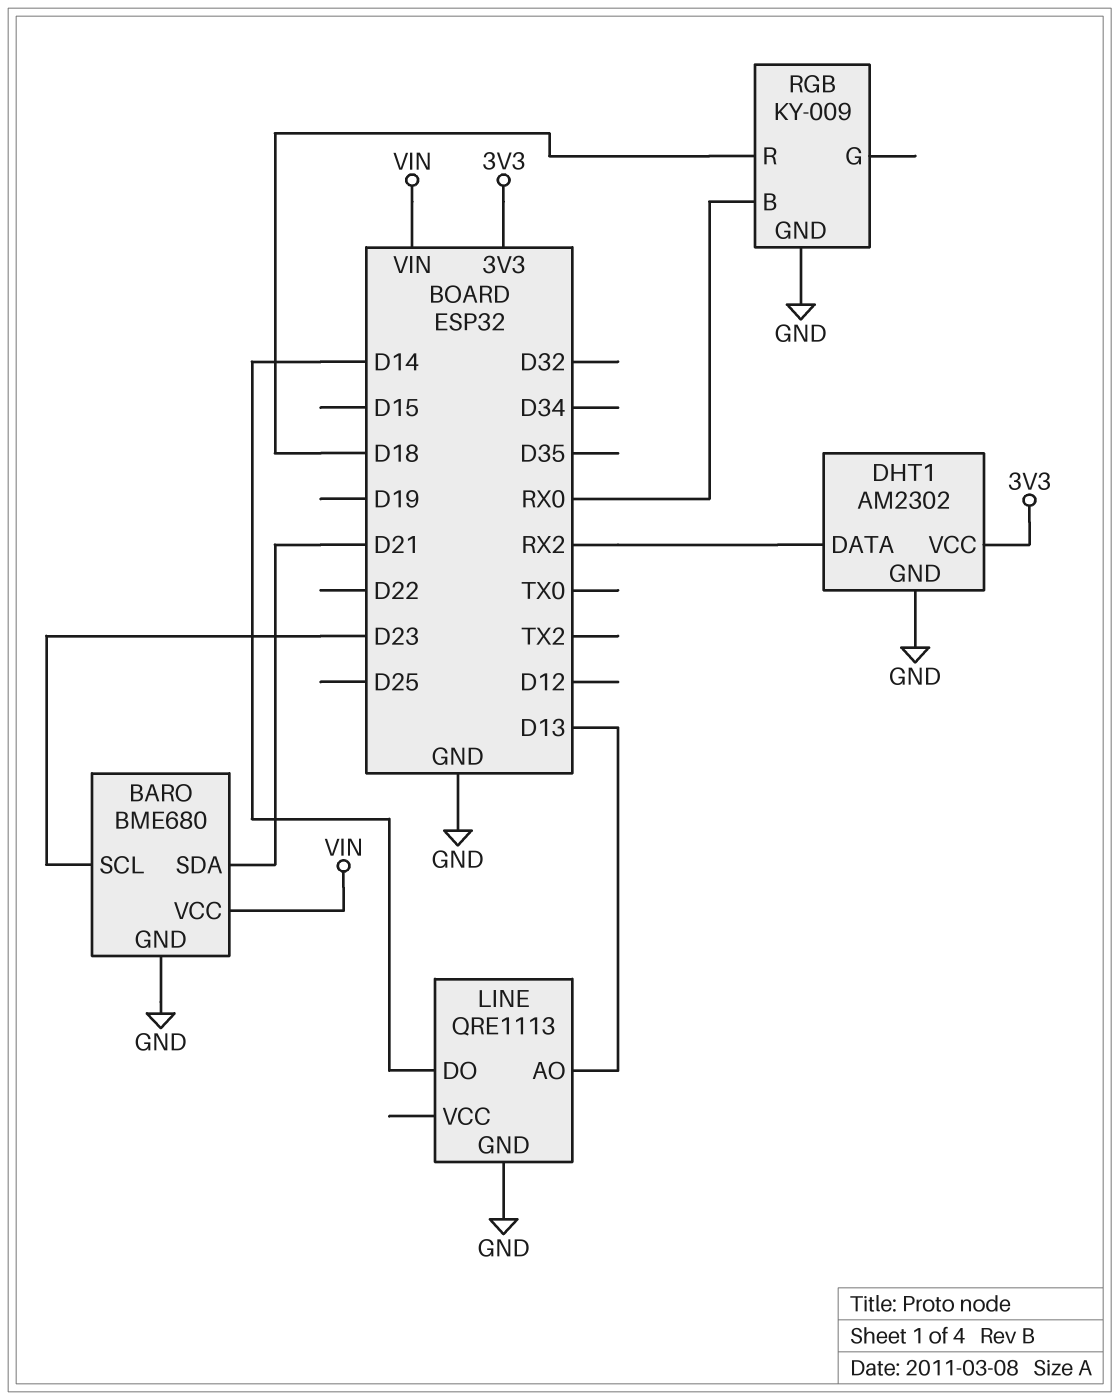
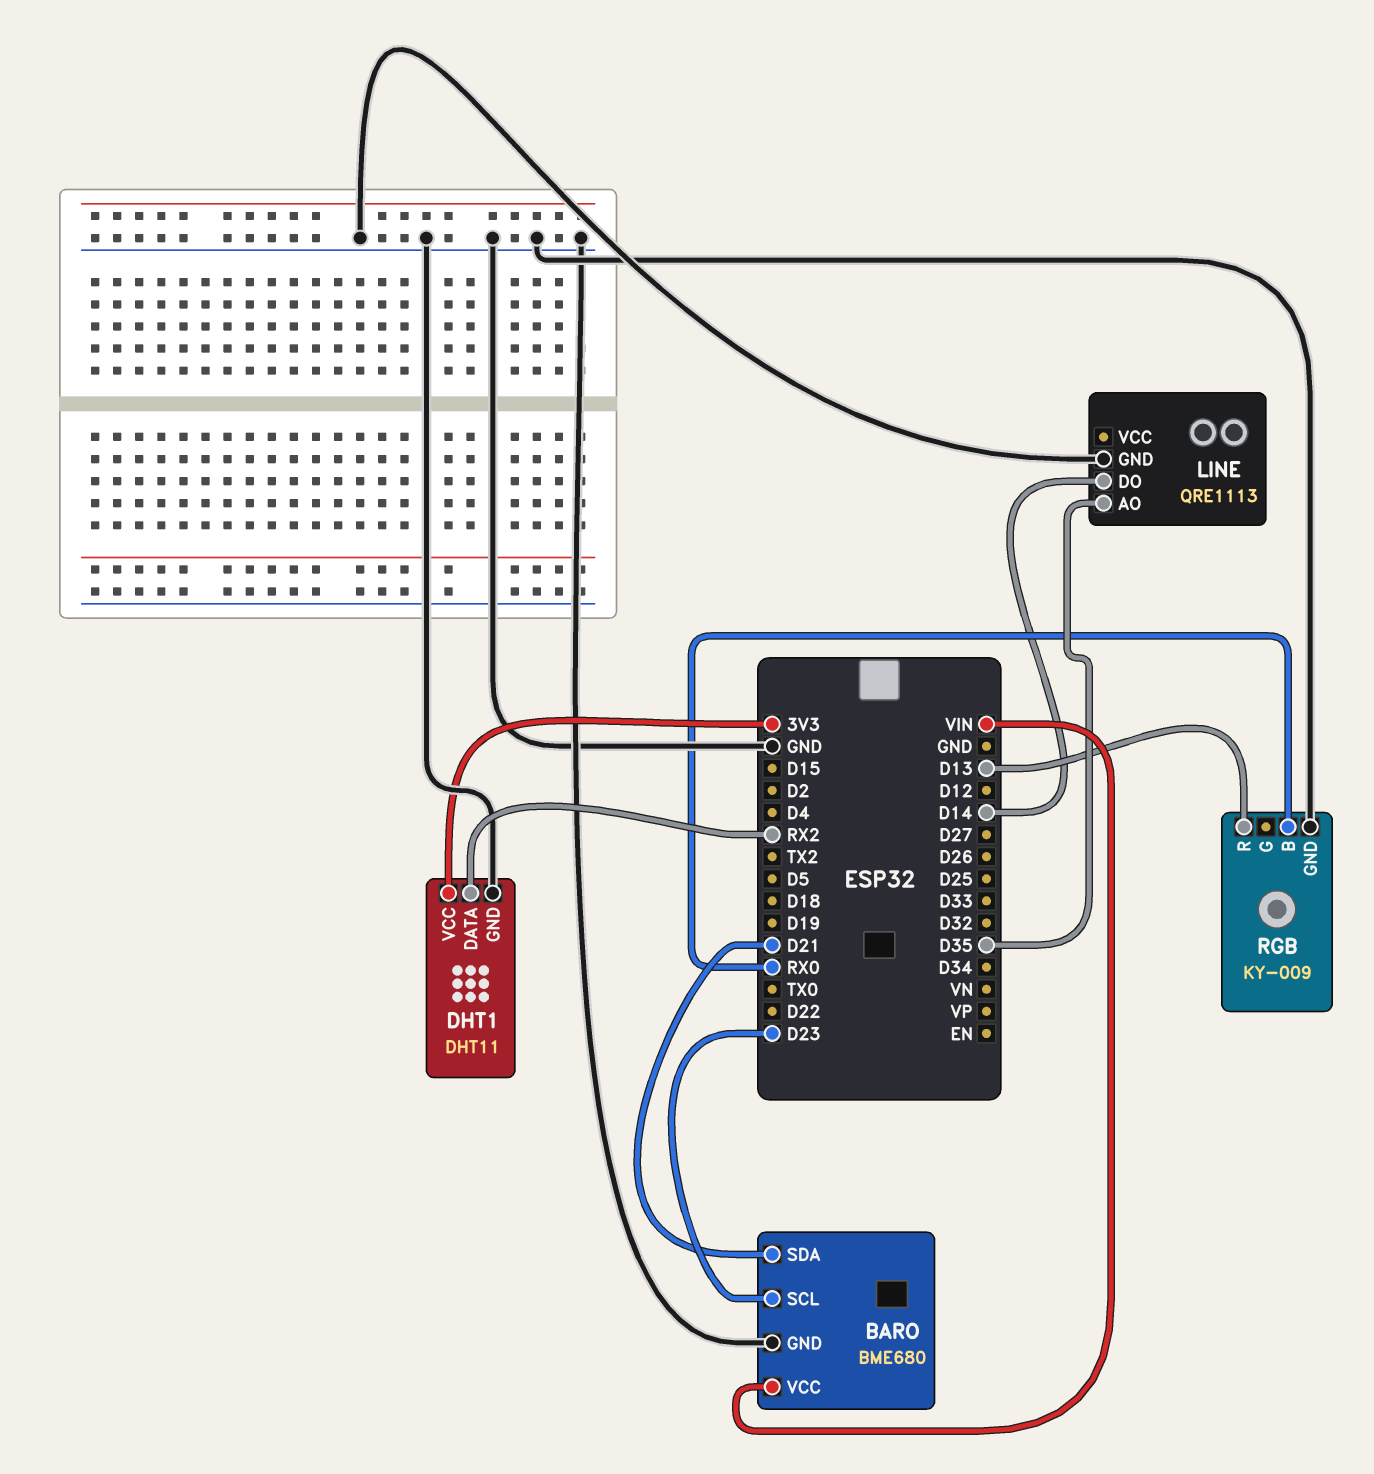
DHT1: AM2302 -> DHT11
LINE pin AO: D13 -> D35
RGB pin R: D18 -> D13

